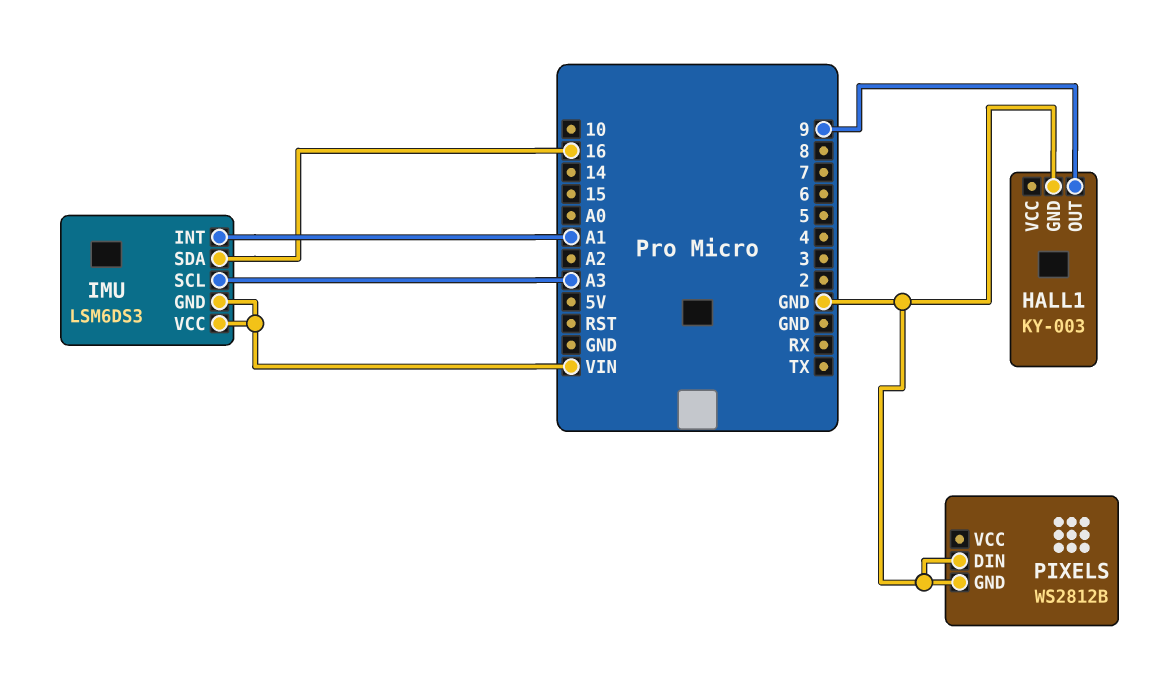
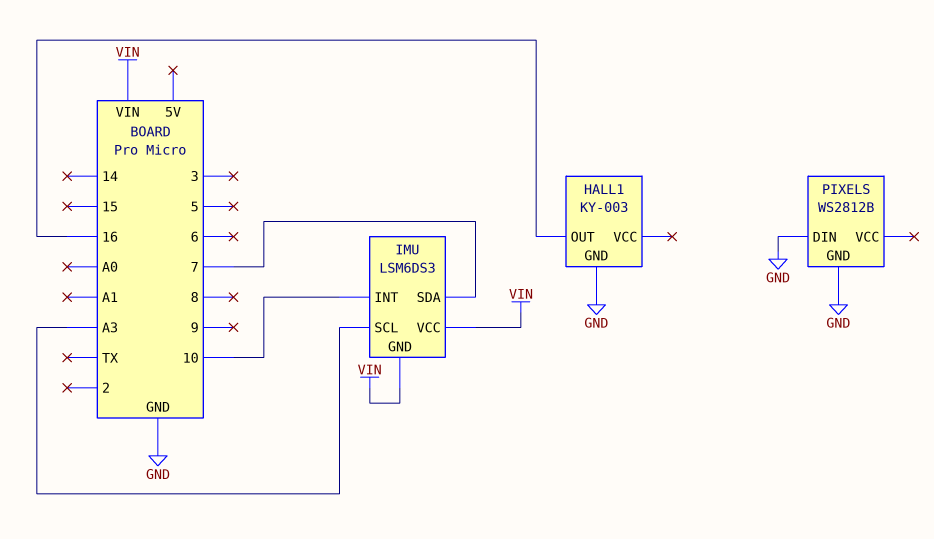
HALL1 pin OUT: 9 -> 16
IMU pin INT: A1 -> 10
IMU pin SDA: 16 -> 7

